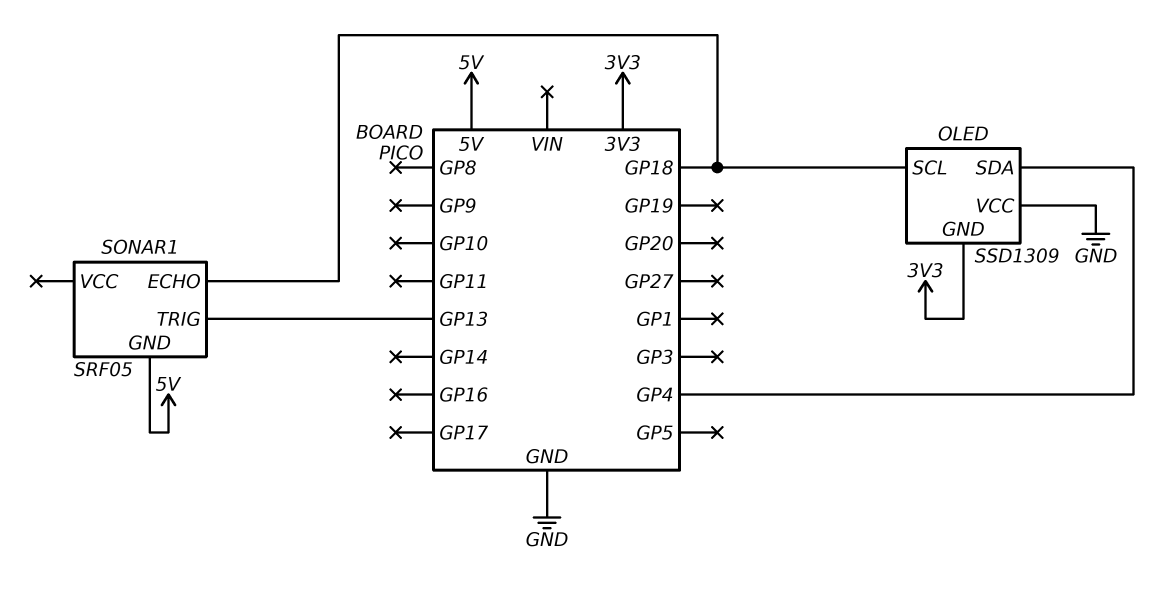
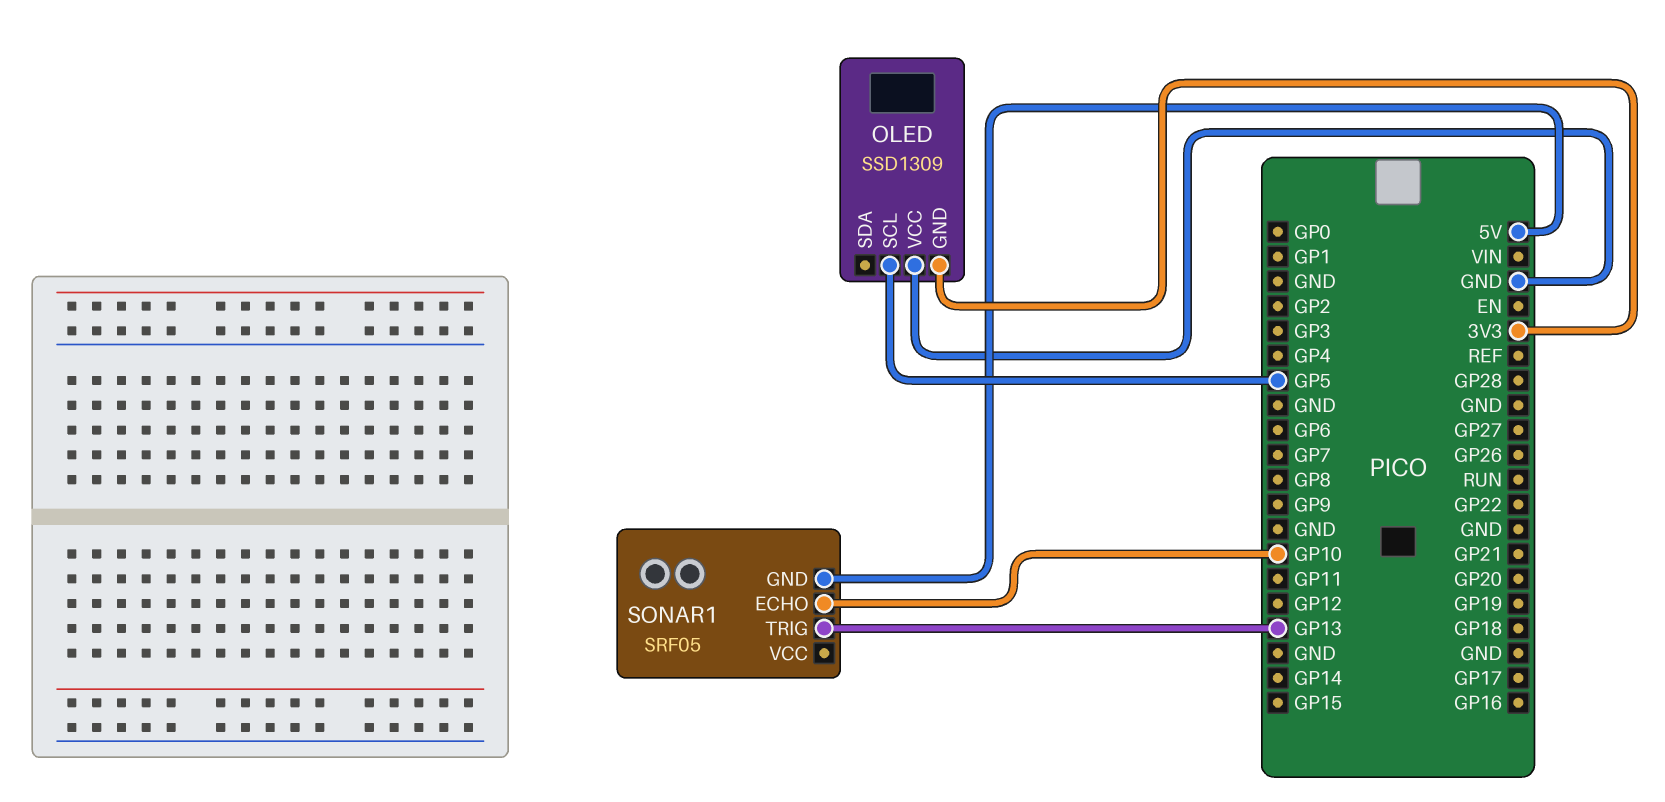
OLED pin SCL: GP18 -> GP5
OLED pin SDA: GP4 -> none
SONAR1 pin ECHO: GP18 -> GP10

